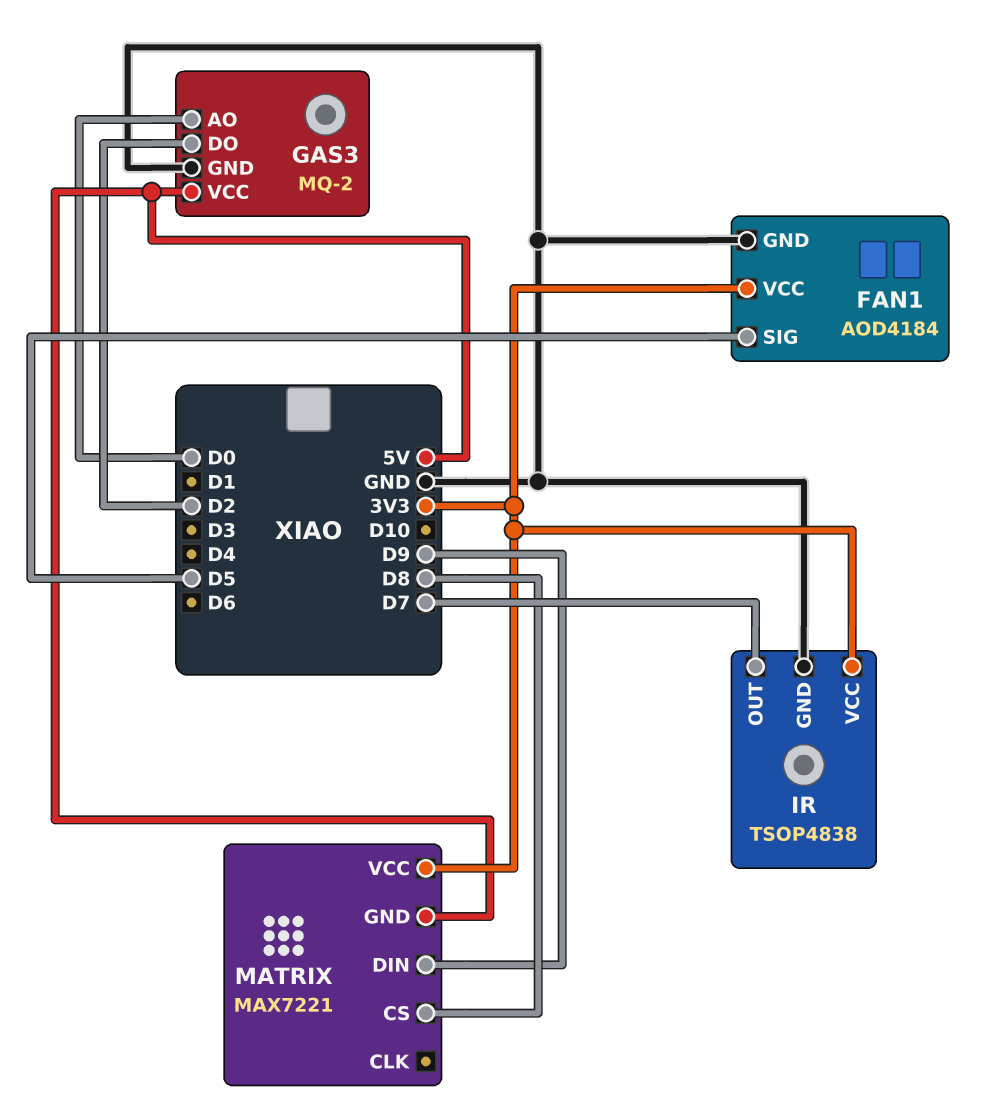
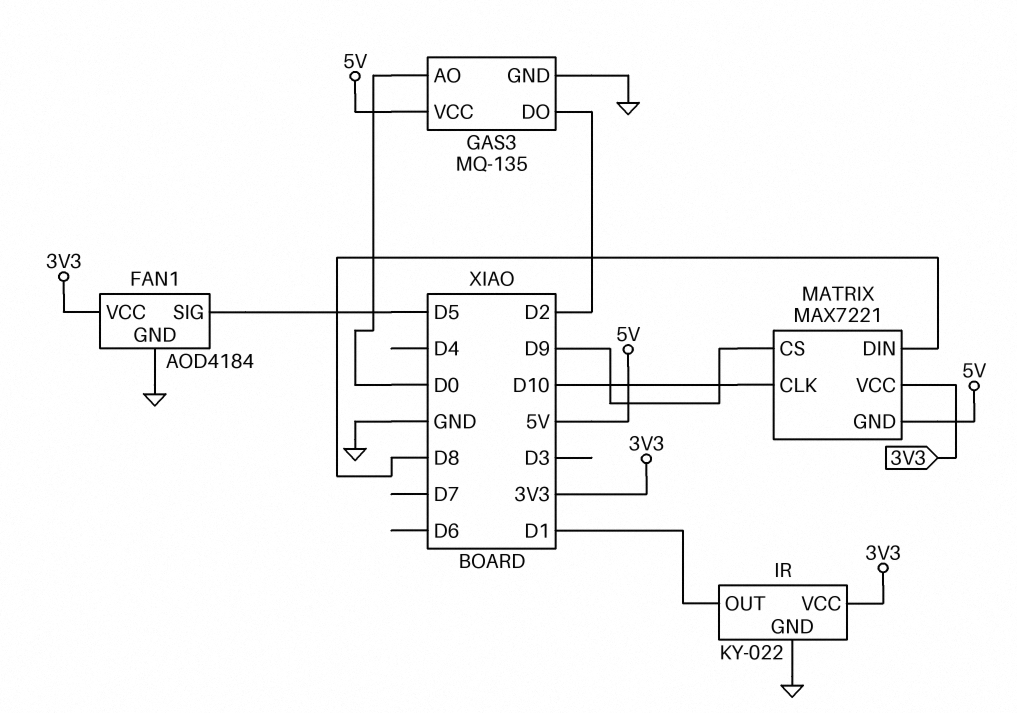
GAS3: MQ-2 -> MQ-135
IR: TSOP4838 -> KY-022
IR pin OUT: D7 -> D1
MATRIX pin CLK: none -> D10
MATRIX pin CS: D8 -> D9
MATRIX pin DIN: D9 -> D8

